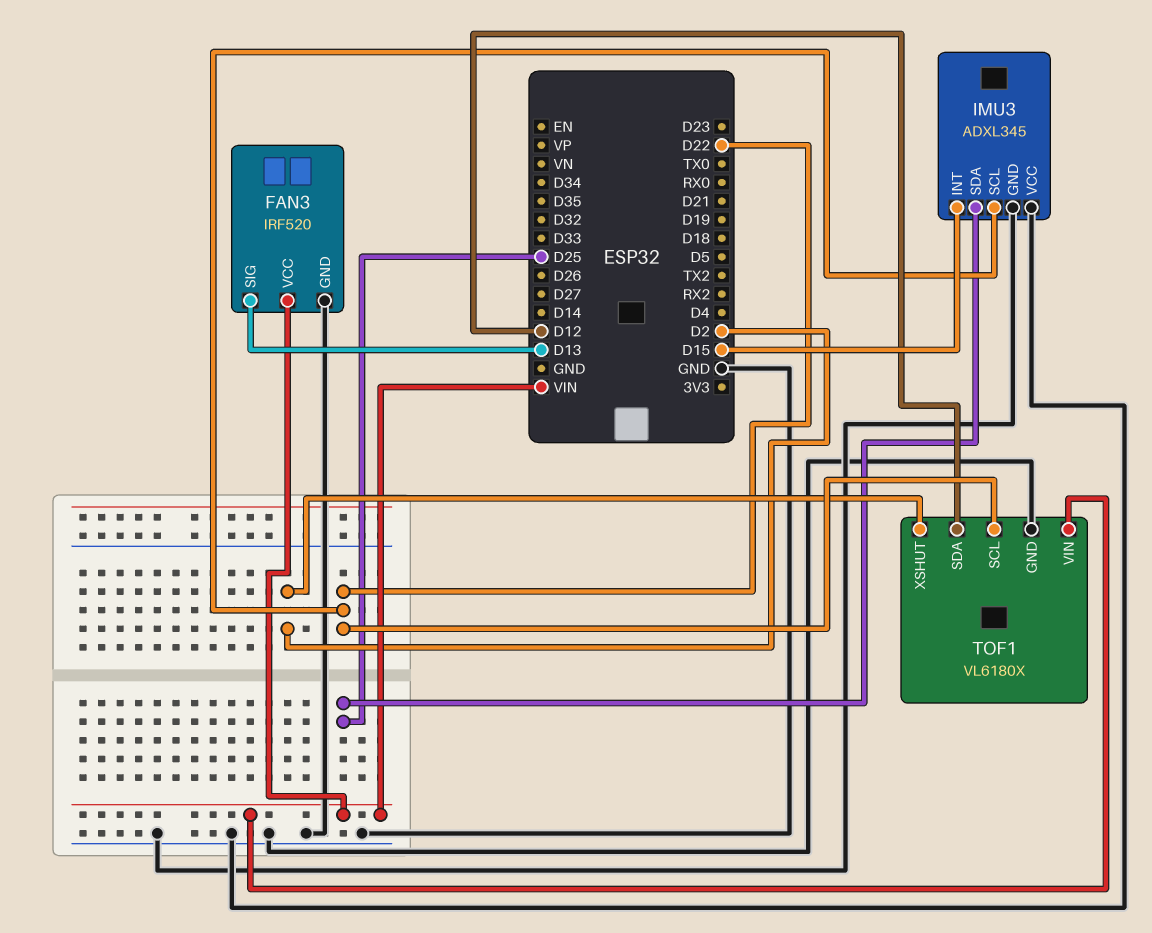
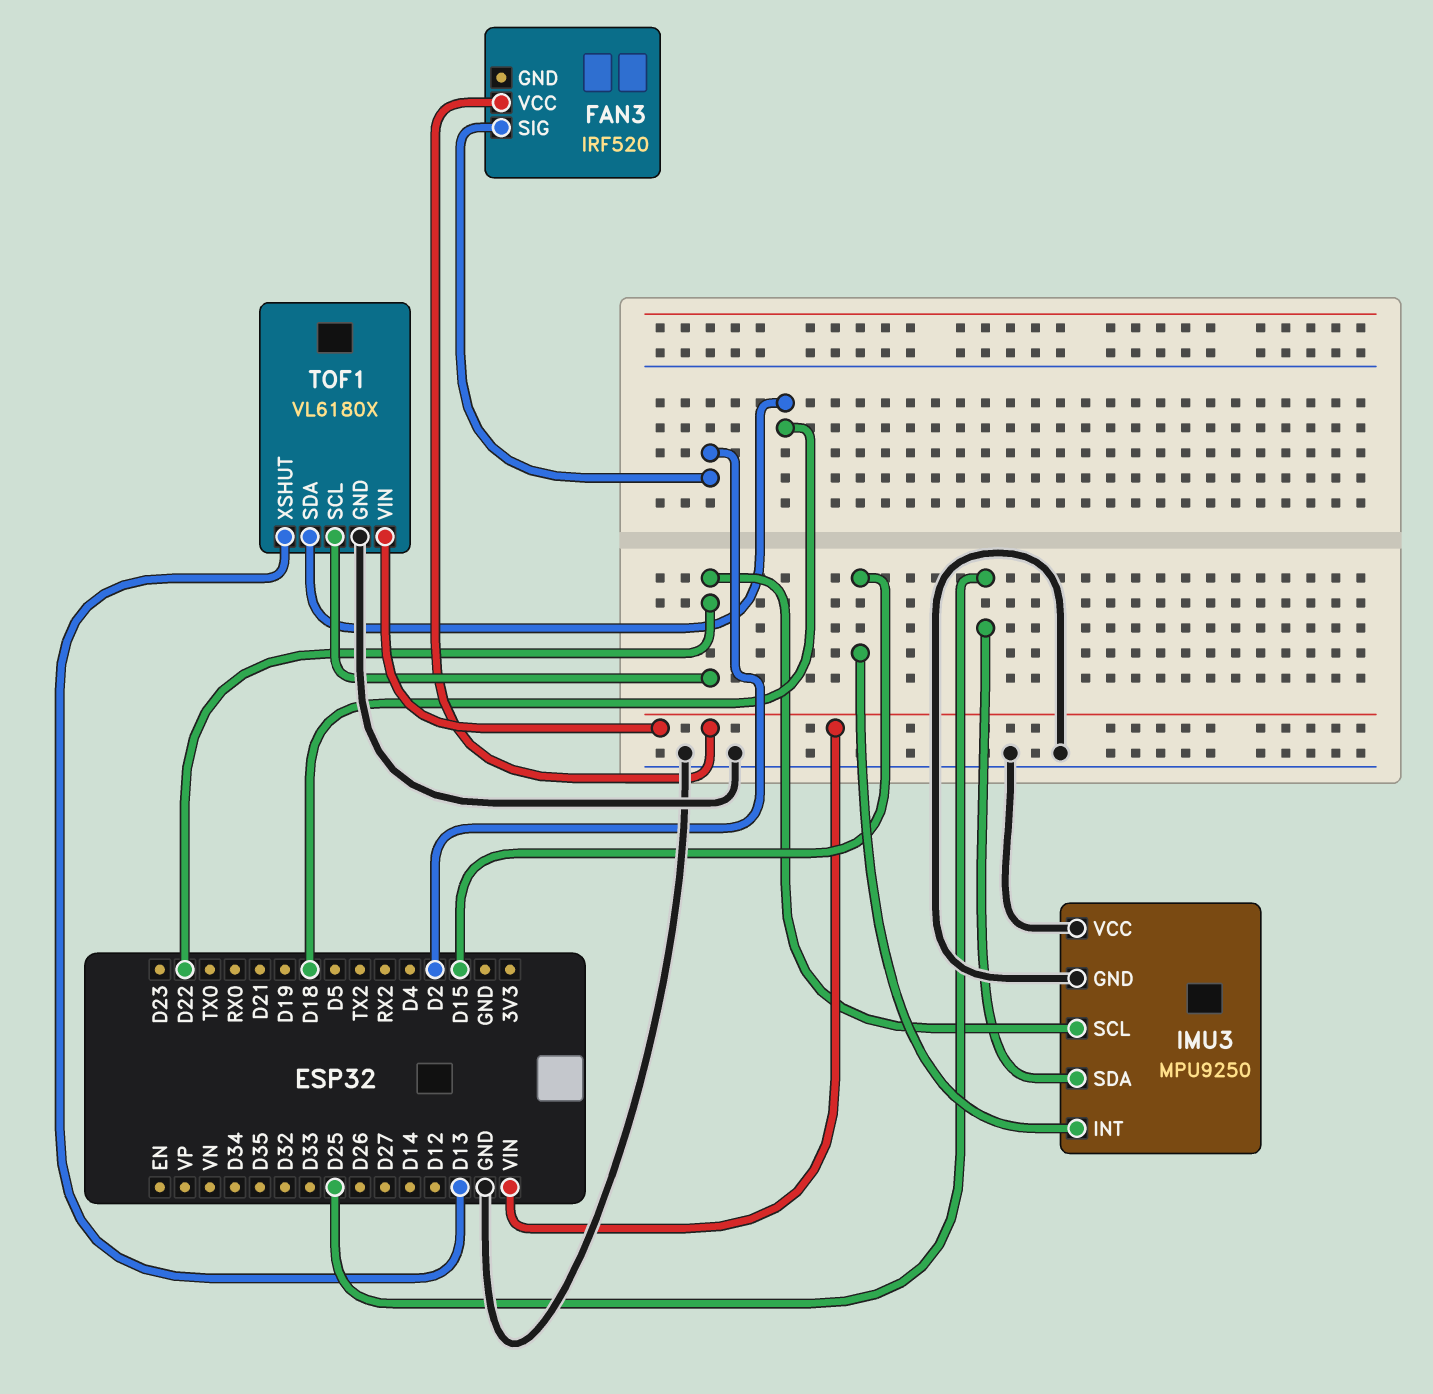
FAN3 pin GND: GND -> none
FAN3 pin SIG: D13 -> D2
IMU3: ADXL345 -> MPU9250
TOF1 pin SDA: D12 -> D18
TOF1 pin XSHUT: D2 -> D13

